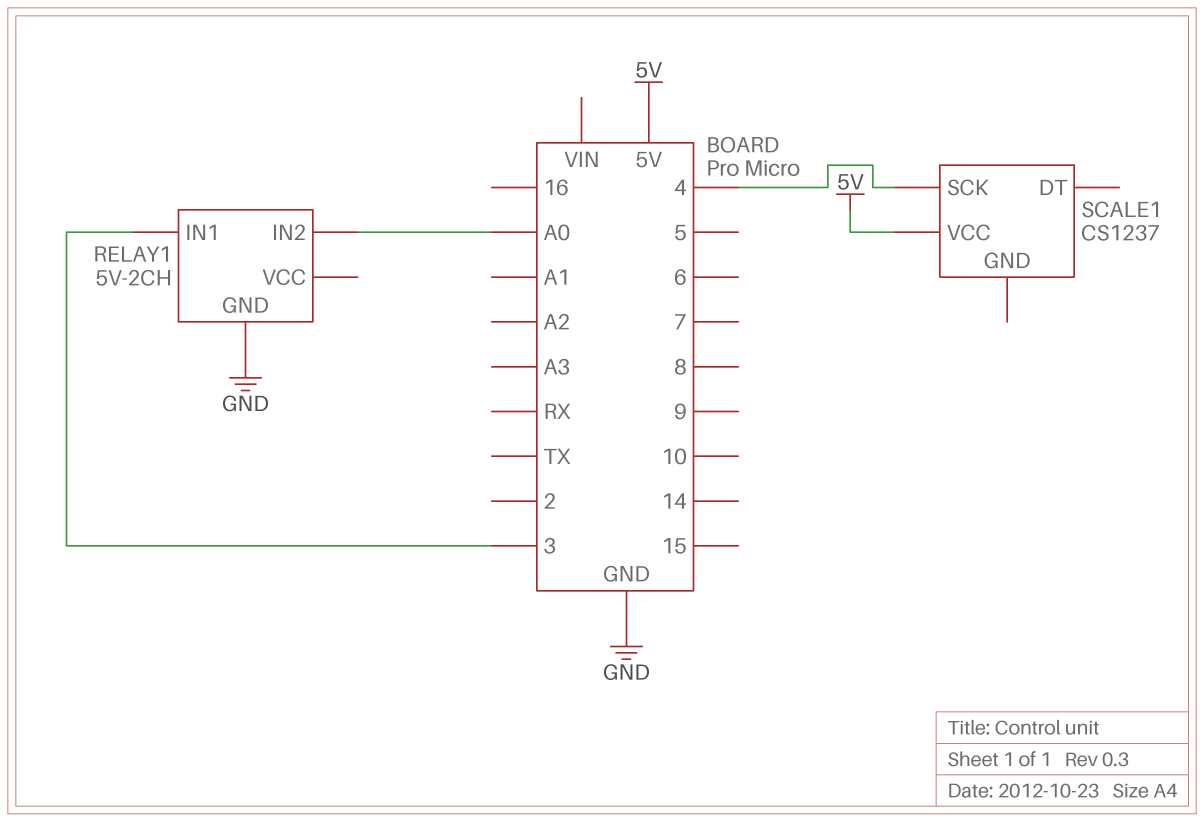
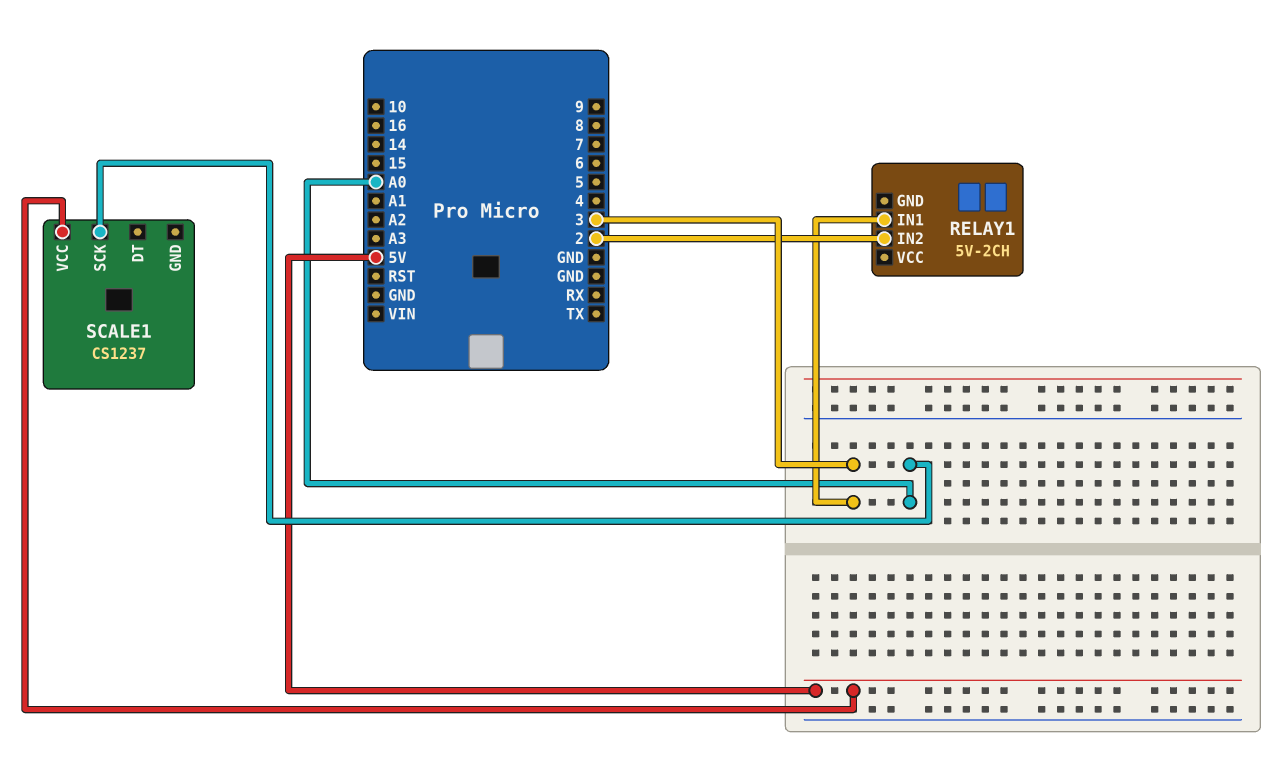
RELAY1 pin GND: GND -> none
RELAY1 pin IN2: A0 -> 2
SCALE1 pin SCK: 4 -> A0

